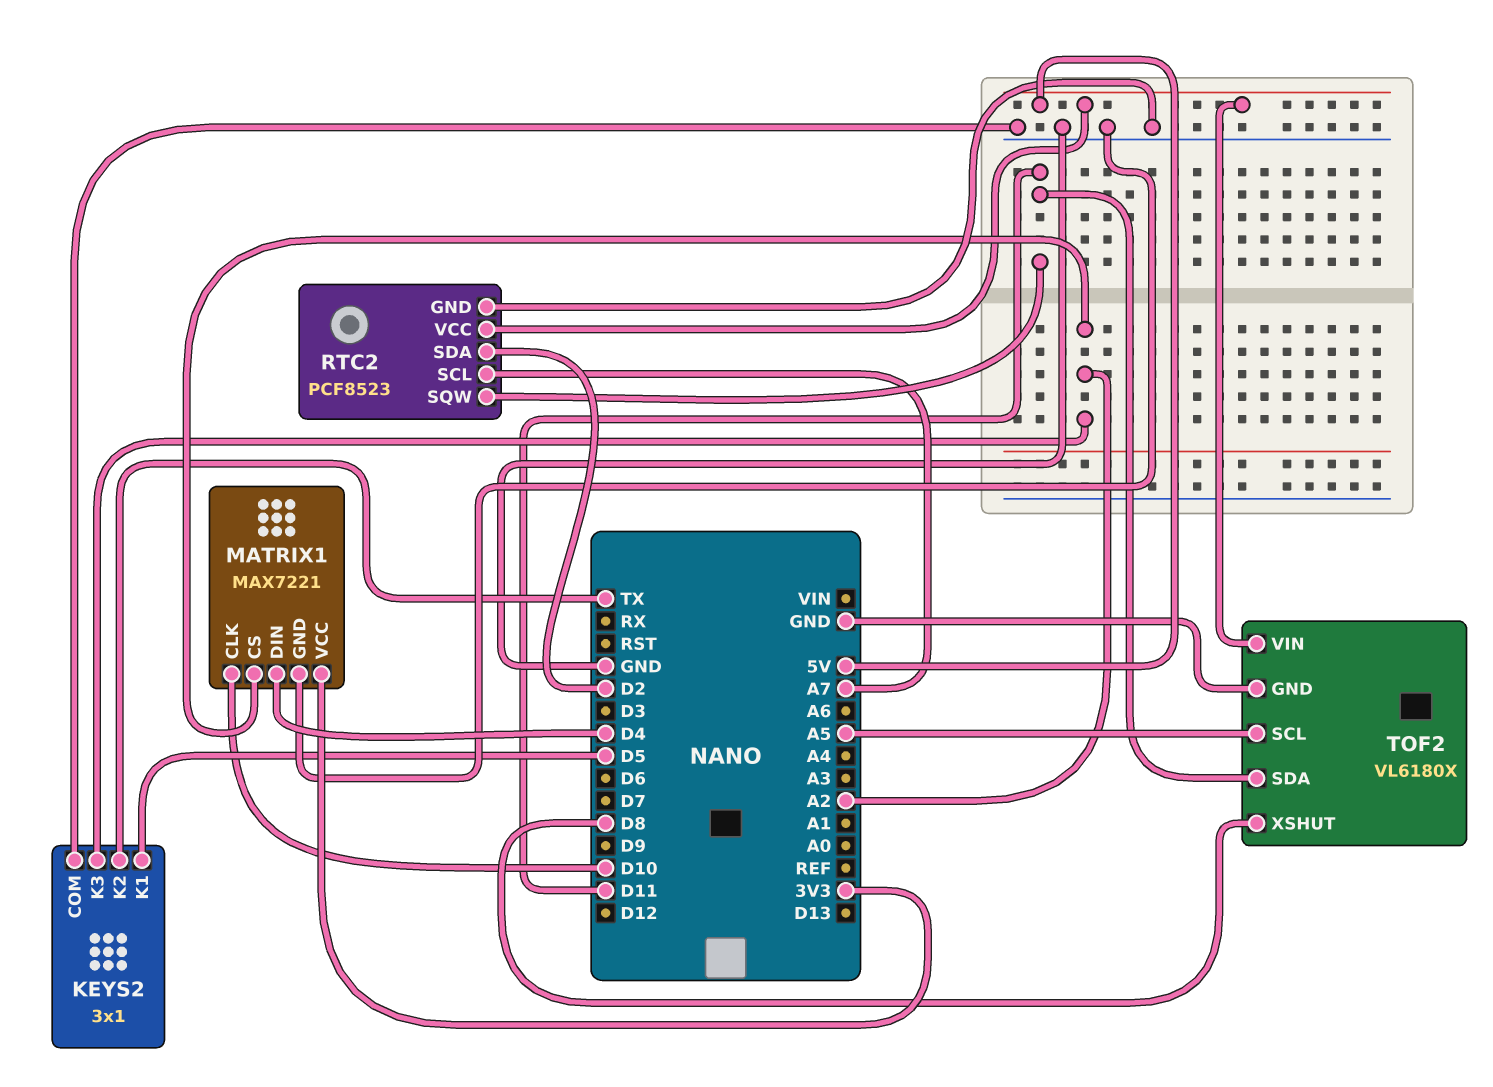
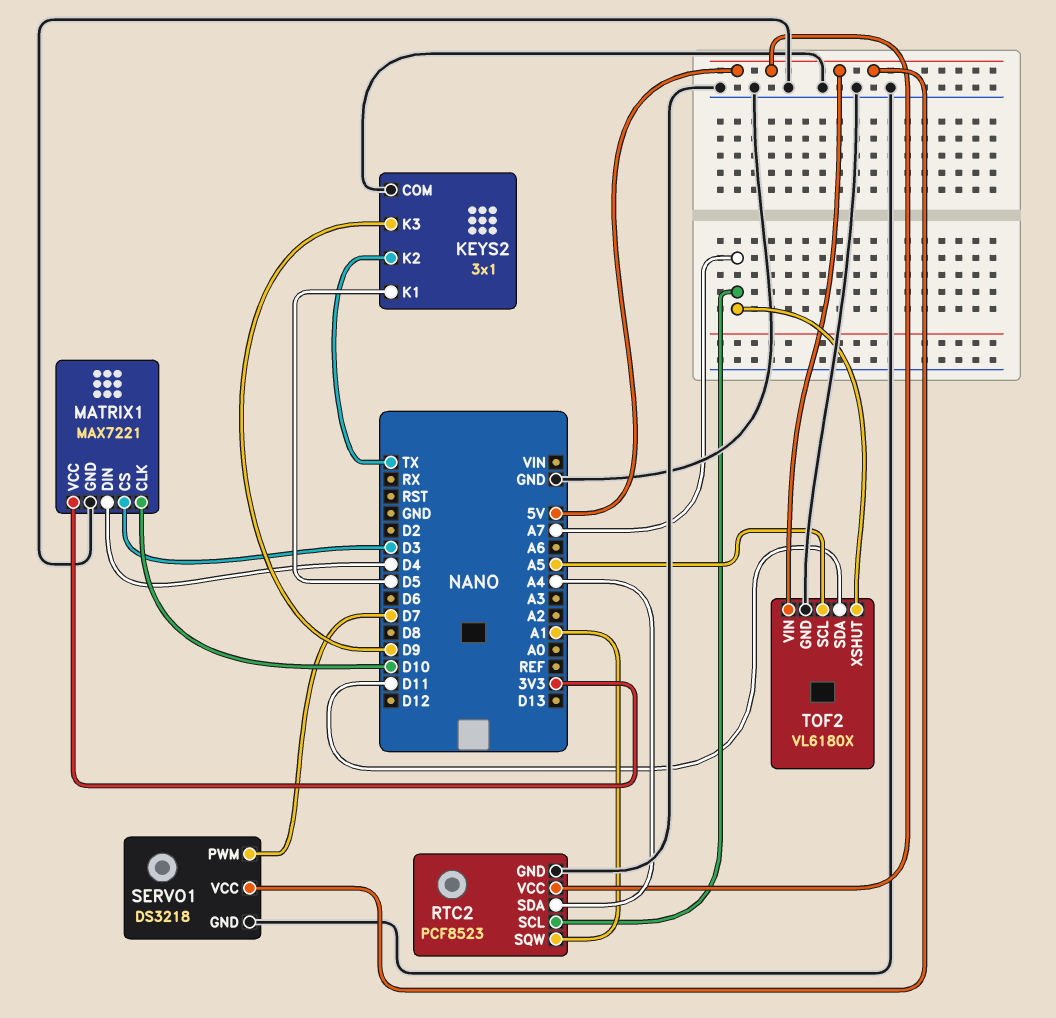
KEYS2 pin K3: A2 -> D9
MATRIX1 pin CS: A2 -> D3
RTC2 pin SDA: D2 -> A4
RTC2 pin SQW: D11 -> A1
SERVO1: none -> DS3218
SERVO1 pin GND: none -> GND
SERVO1 pin PWM: none -> D7
SERVO1 pin VCC: none -> 5V
TOF2 pin XSHUT: D8 -> A7

